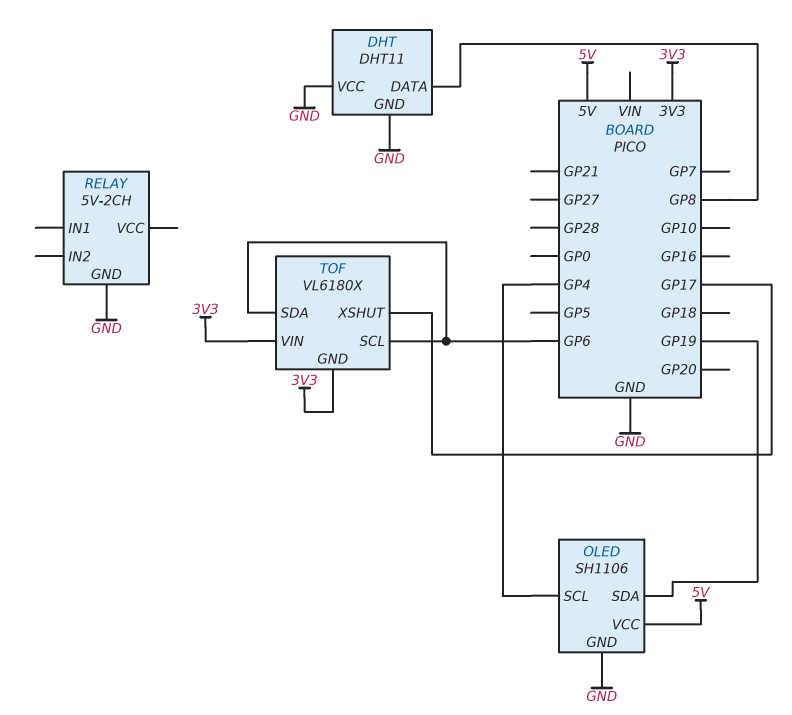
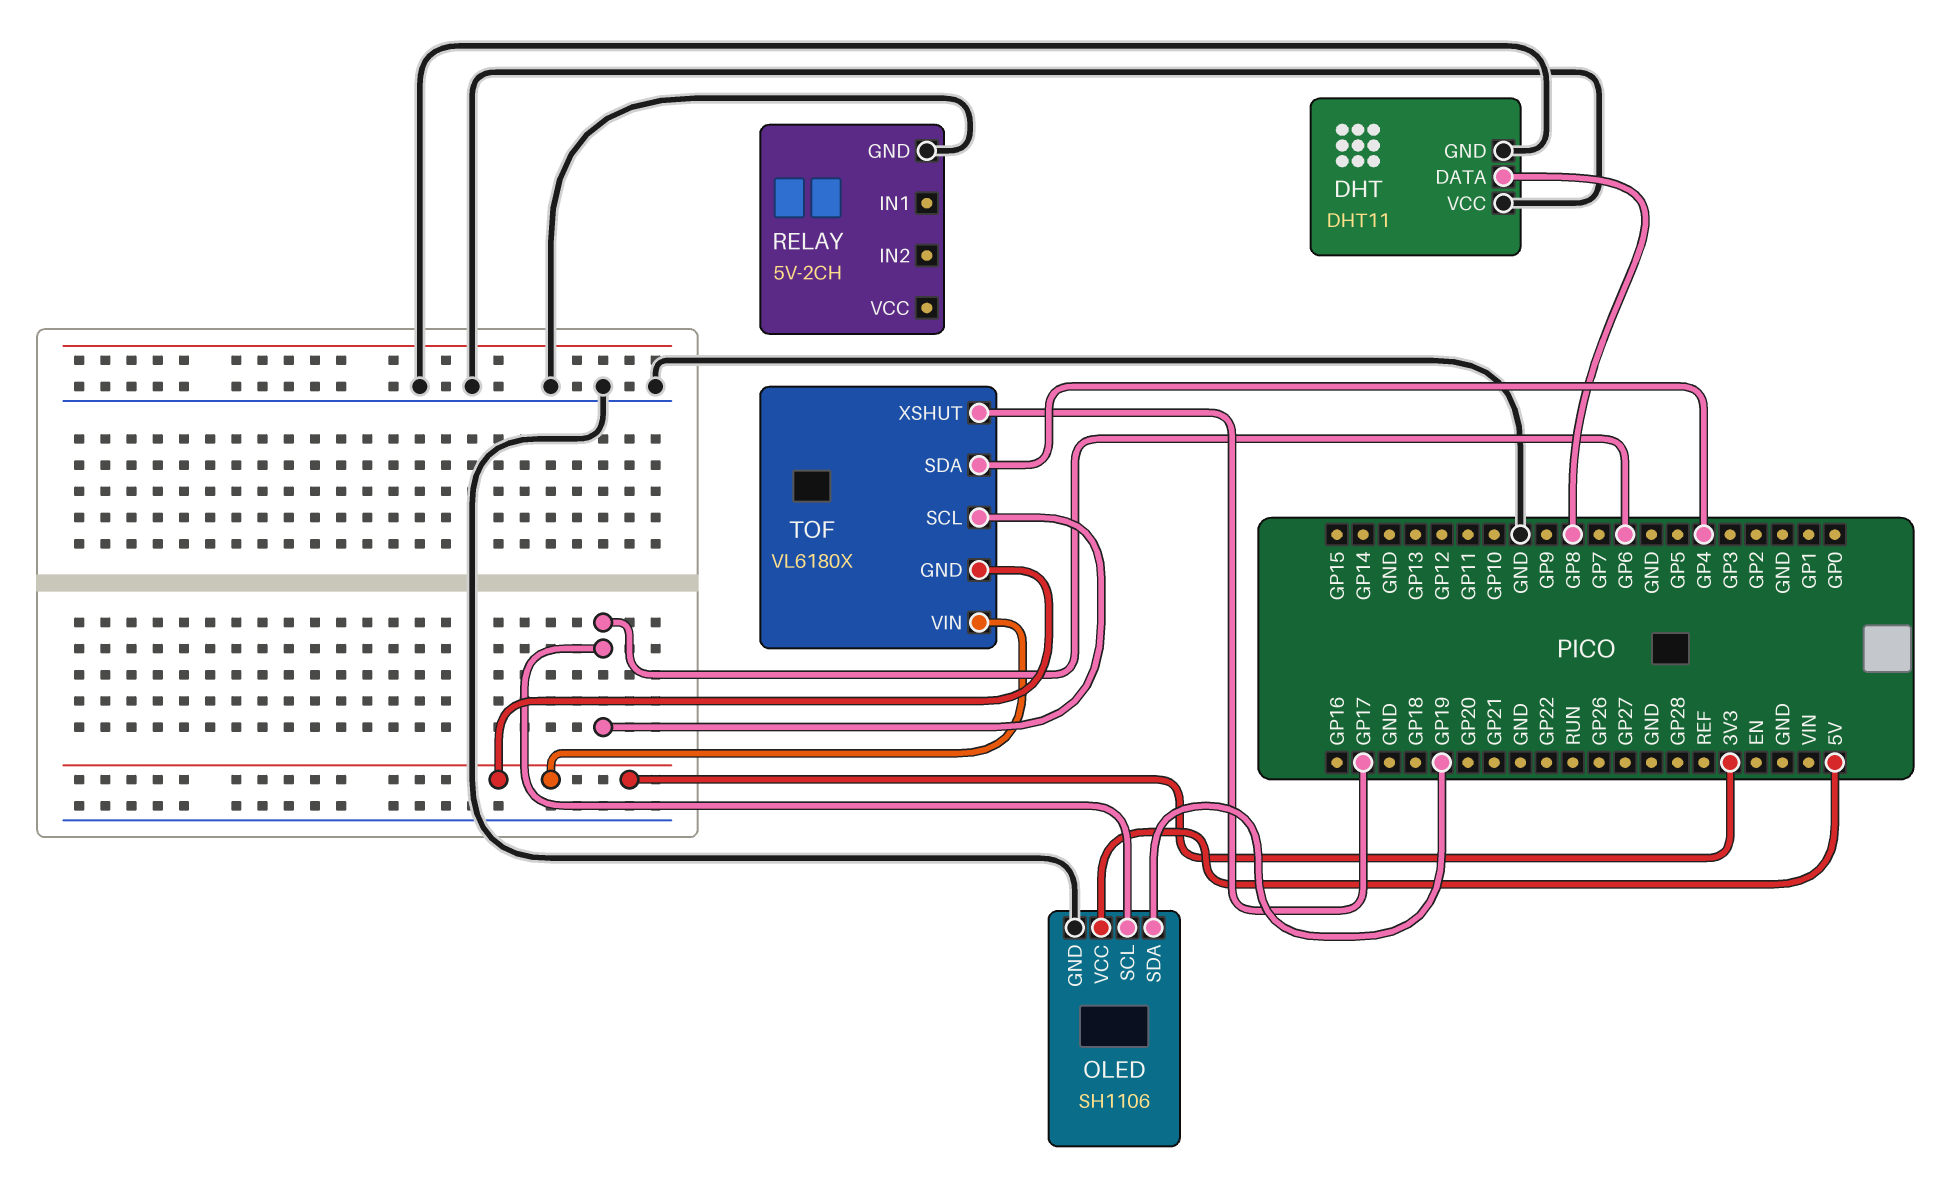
OLED pin SCL: GP4 -> GP6
TOF pin SDA: GP6 -> GP4

